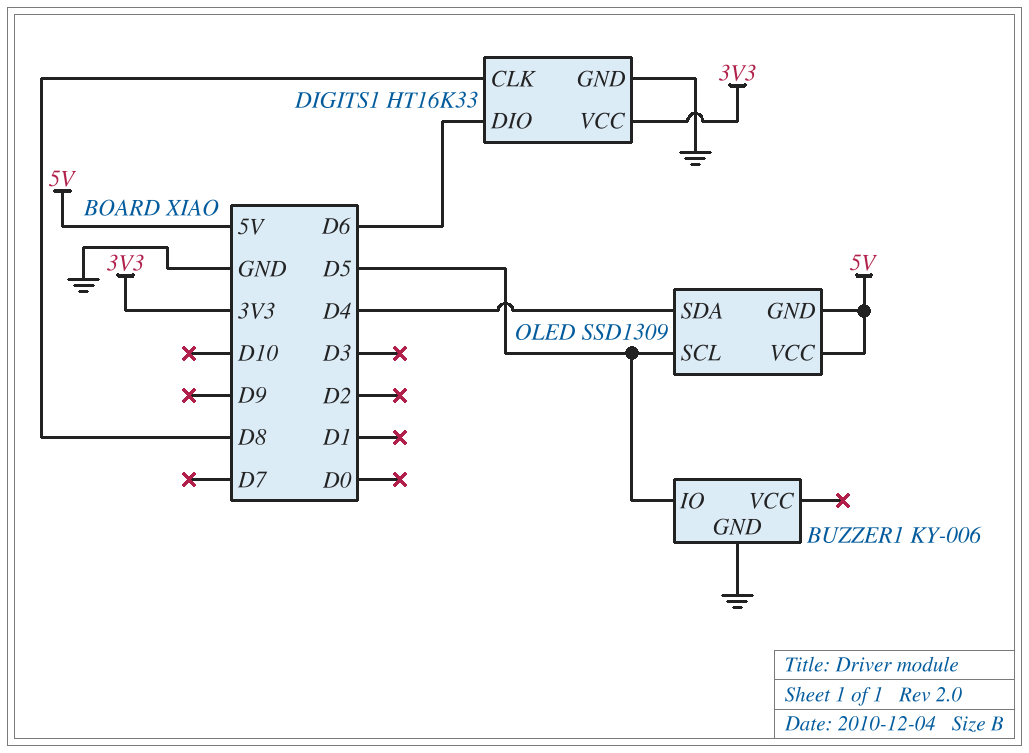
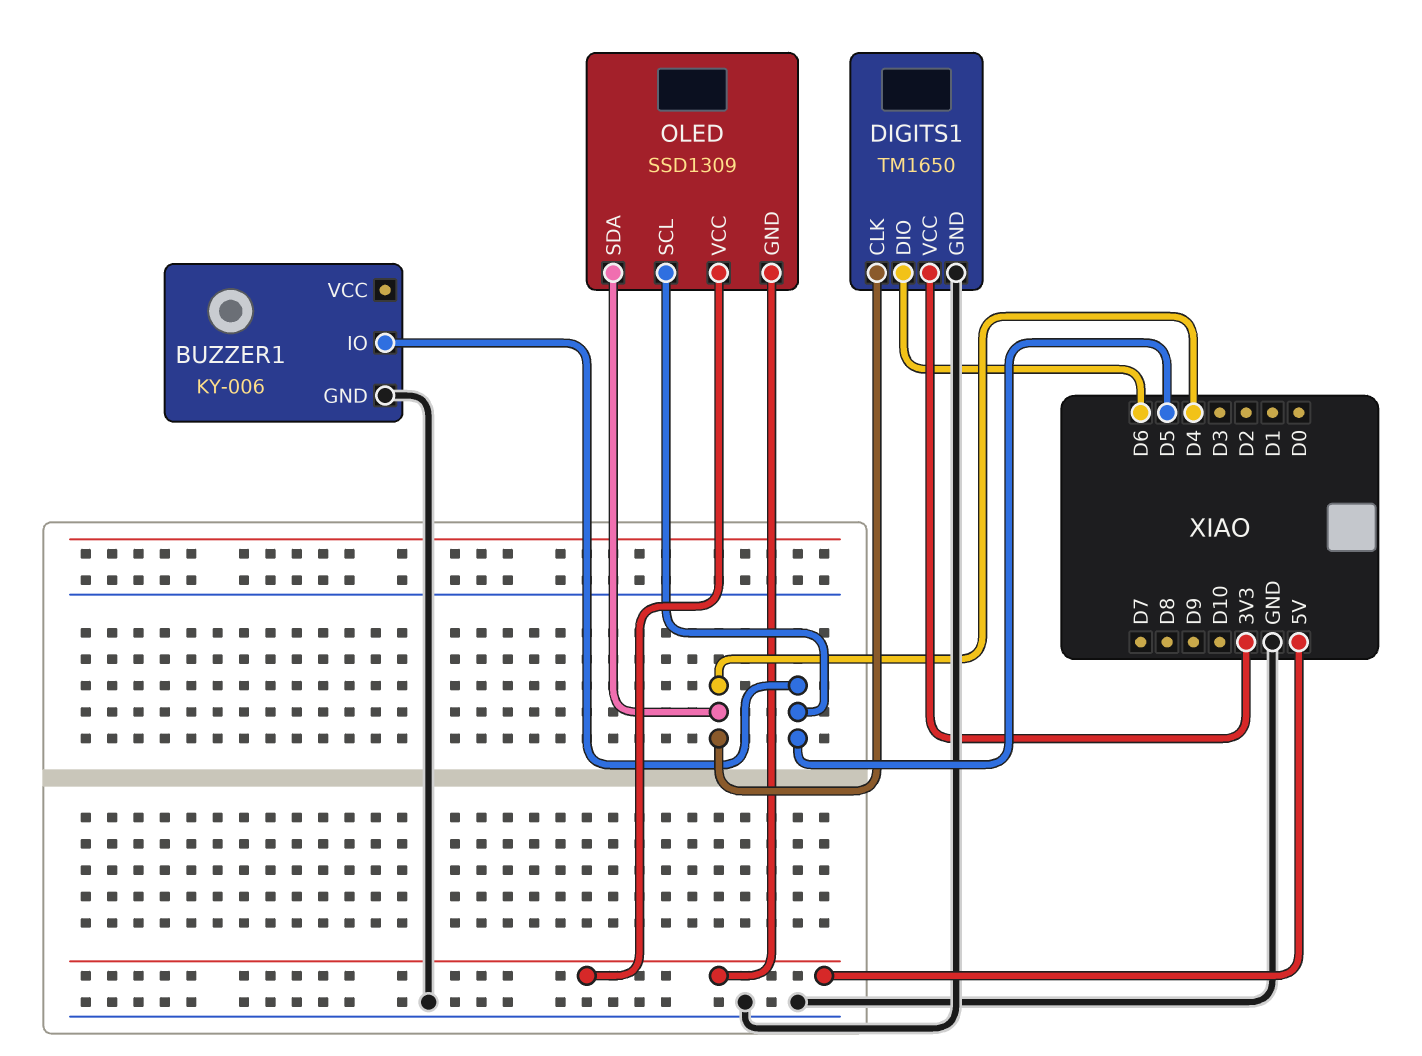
DIGITS1: HT16K33 -> TM1650
DIGITS1 pin CLK: D8 -> D4

